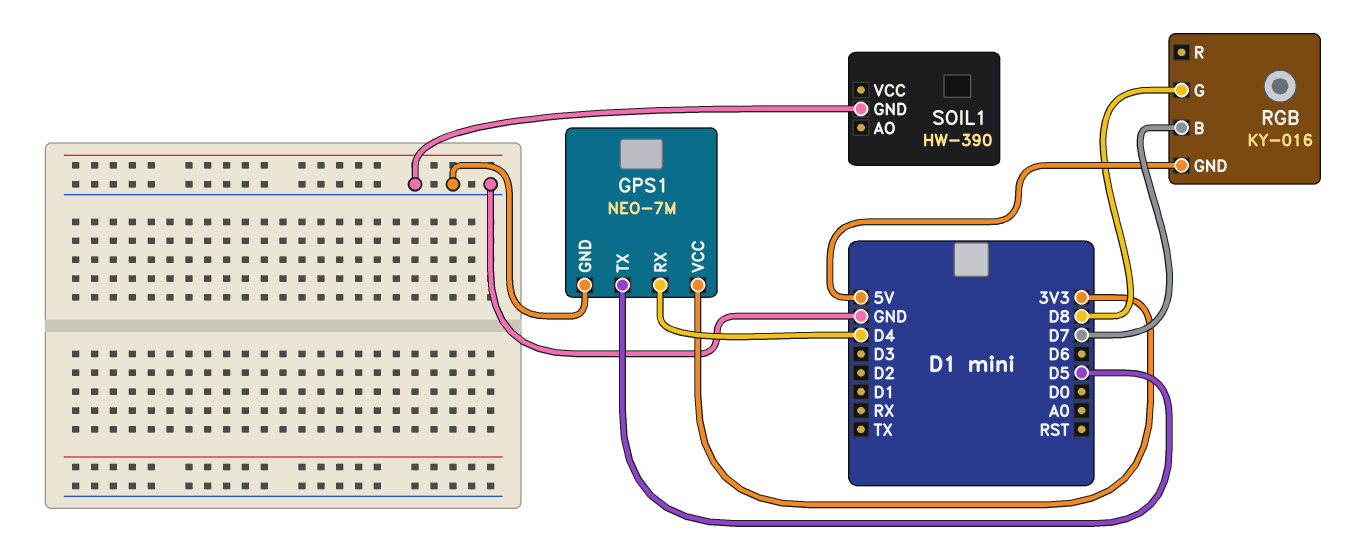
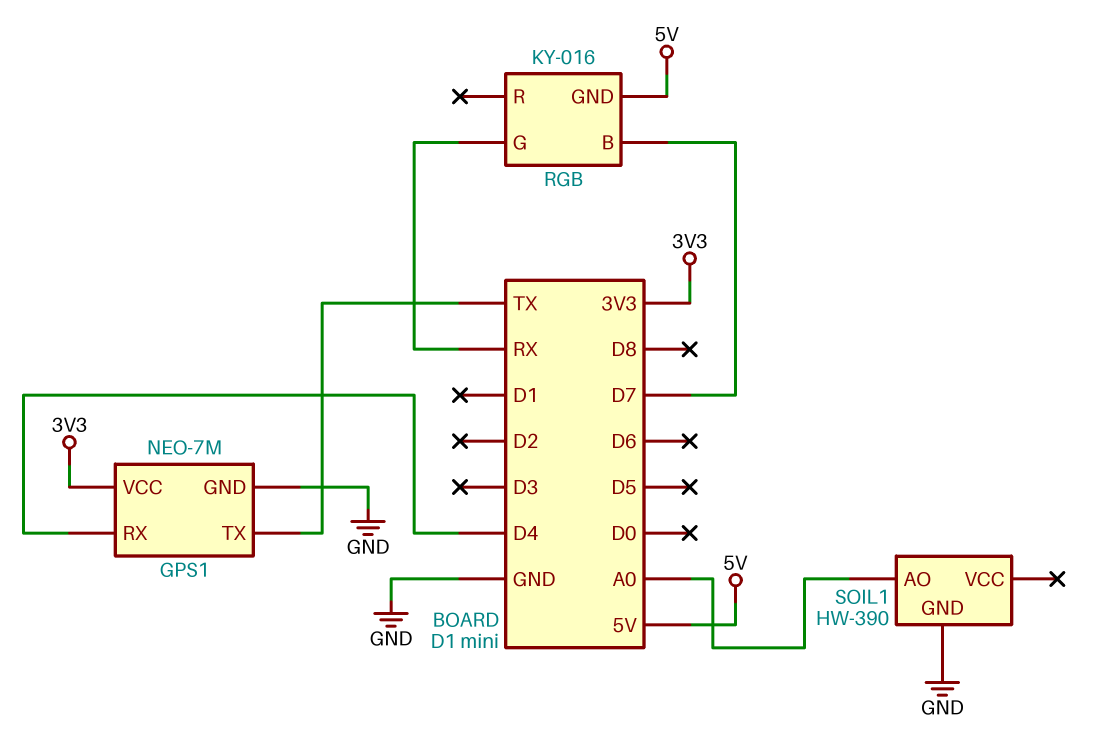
GPS1 pin TX: D5 -> TX
RGB pin G: D8 -> RX
SOIL1 pin AO: none -> A0

